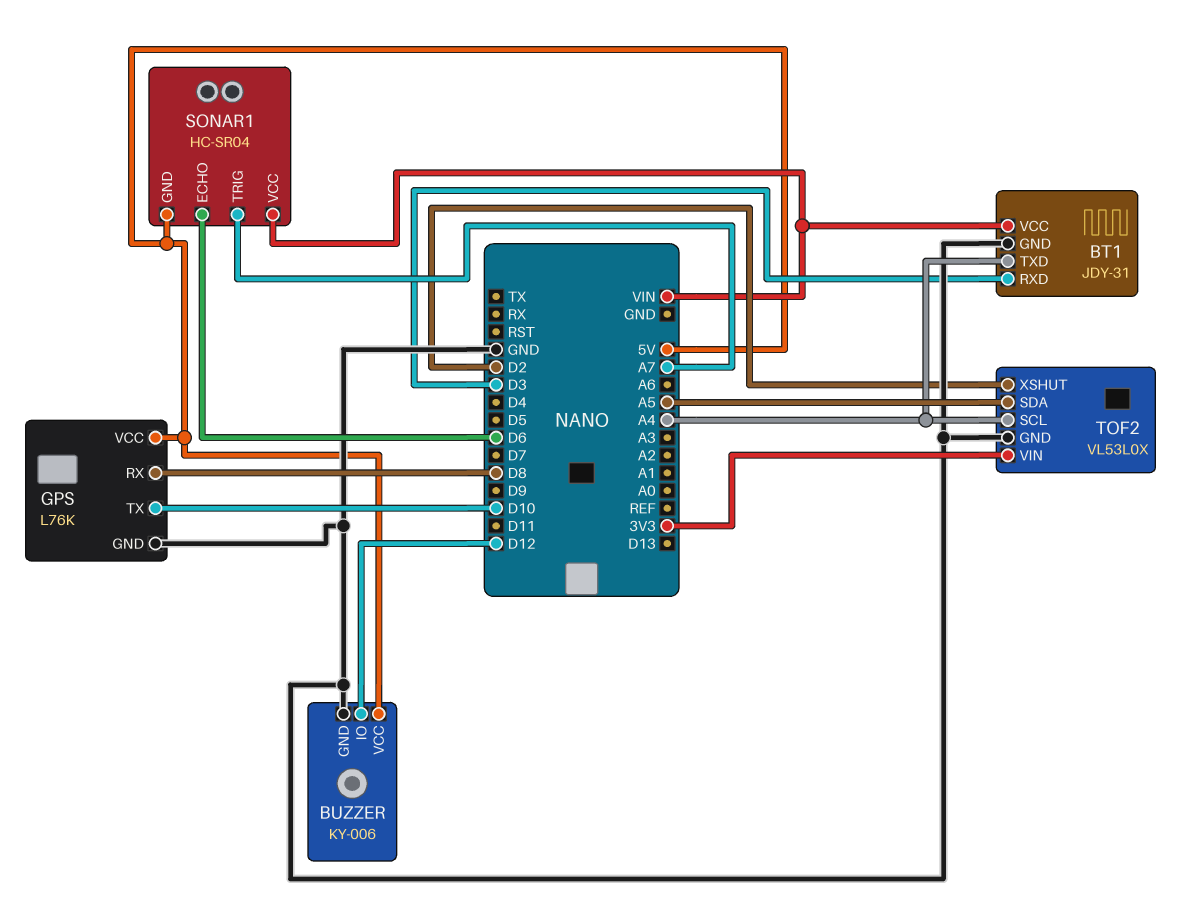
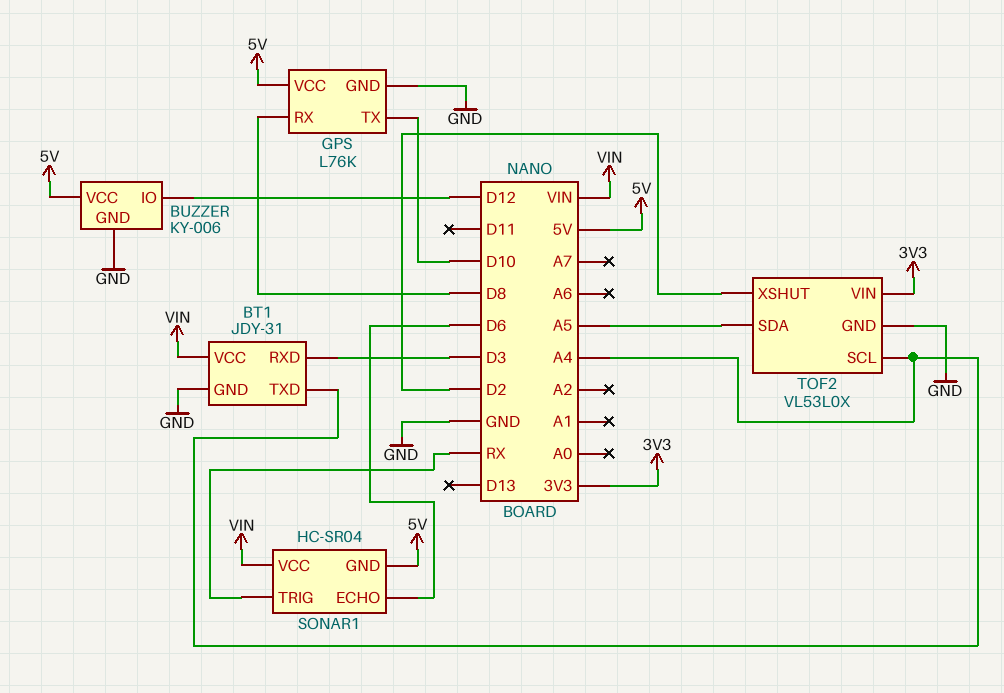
SONAR1 pin TRIG: A7 -> RX

